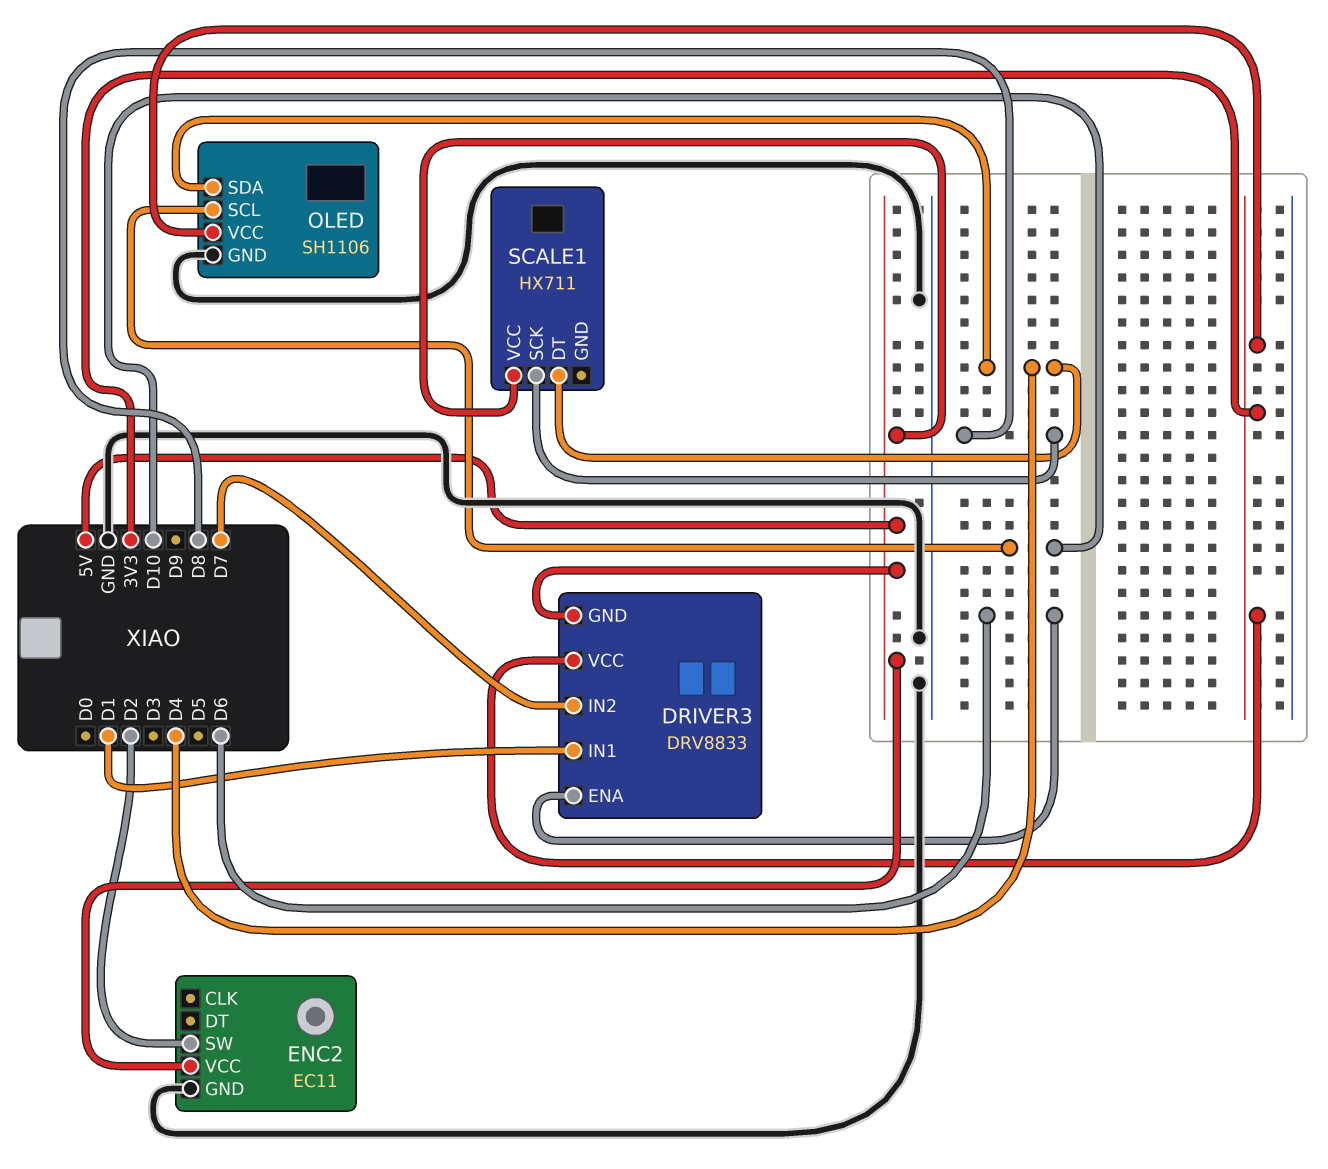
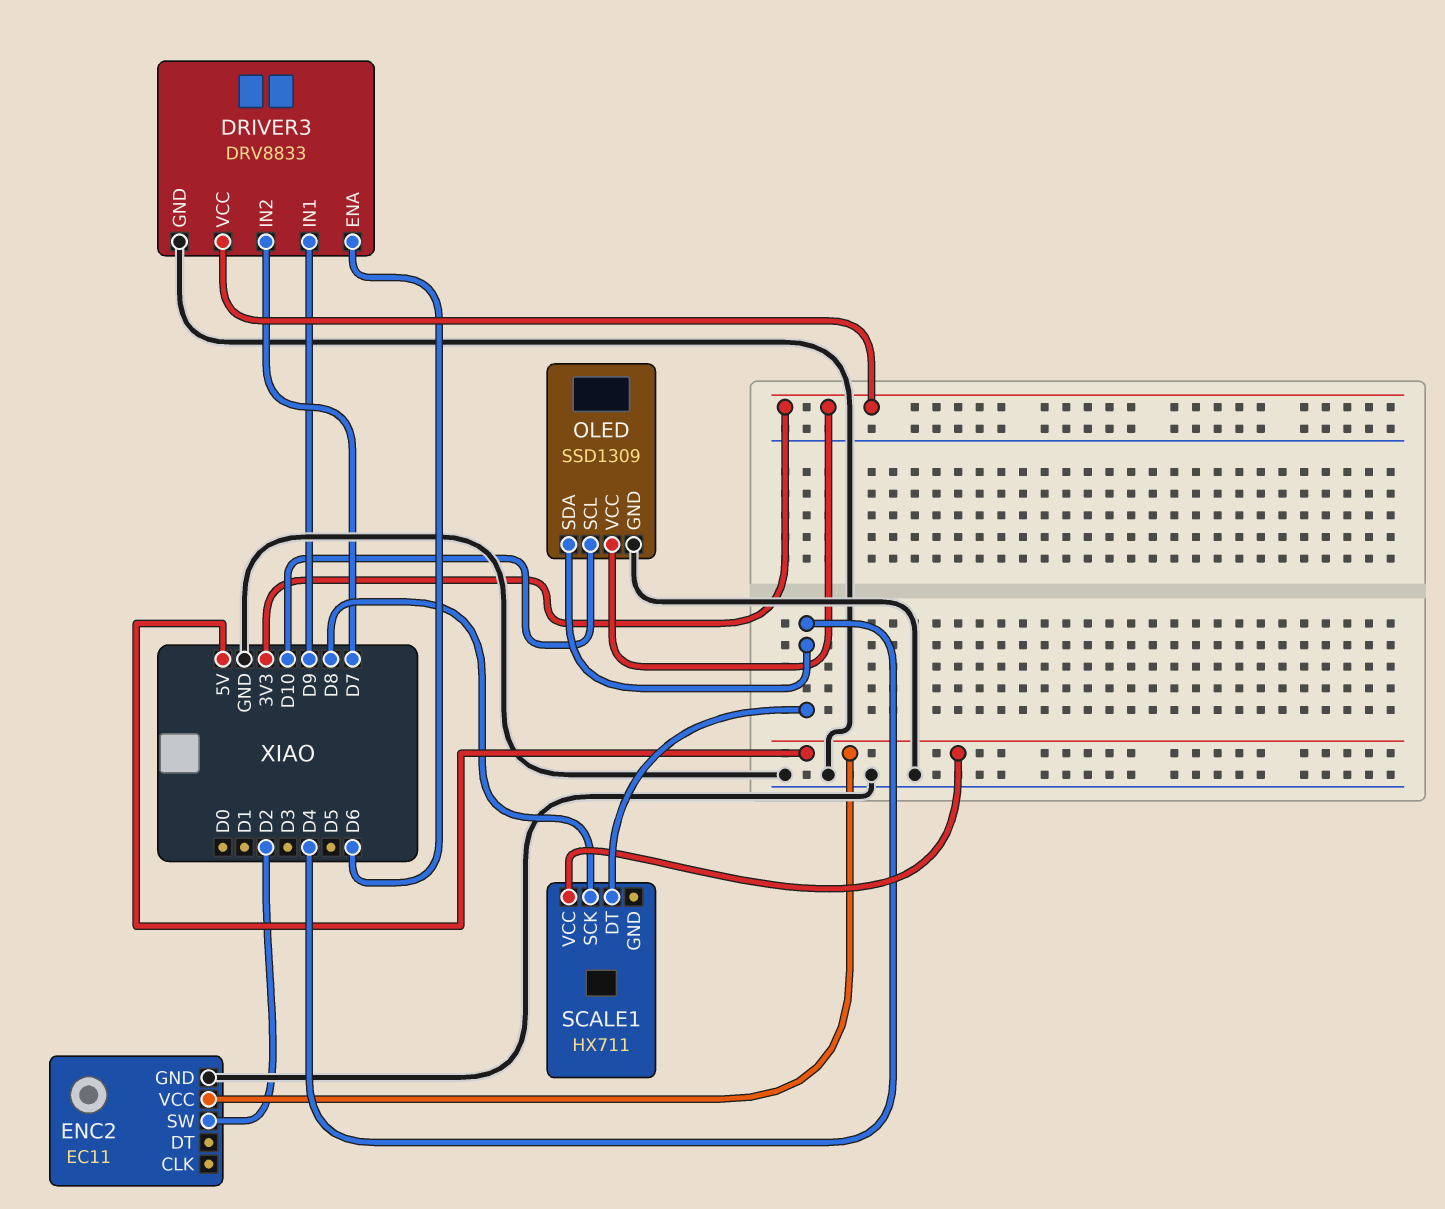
DRIVER3 pin GND: 5V -> GND
DRIVER3 pin IN1: D1 -> D9
OLED: SH1106 -> SSD1309

